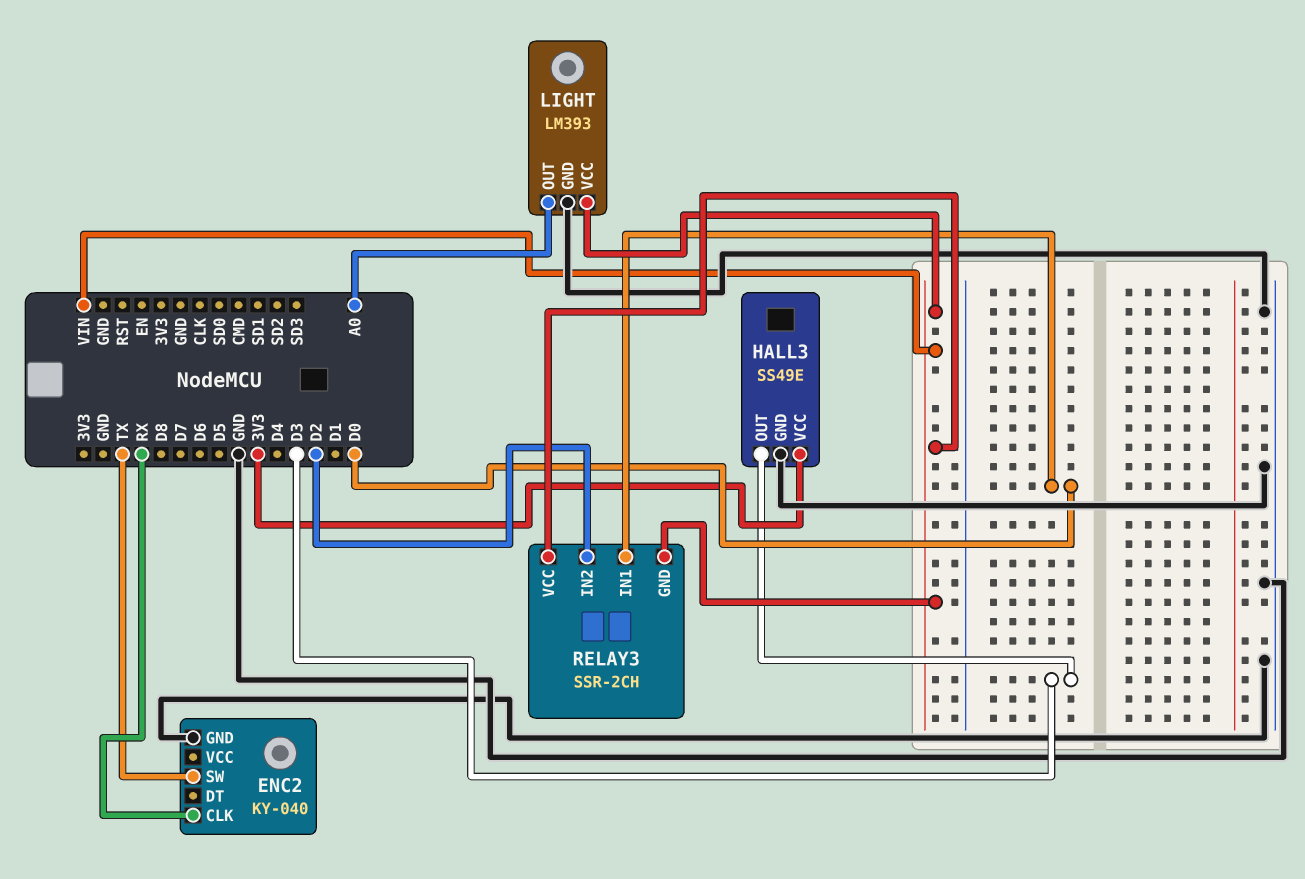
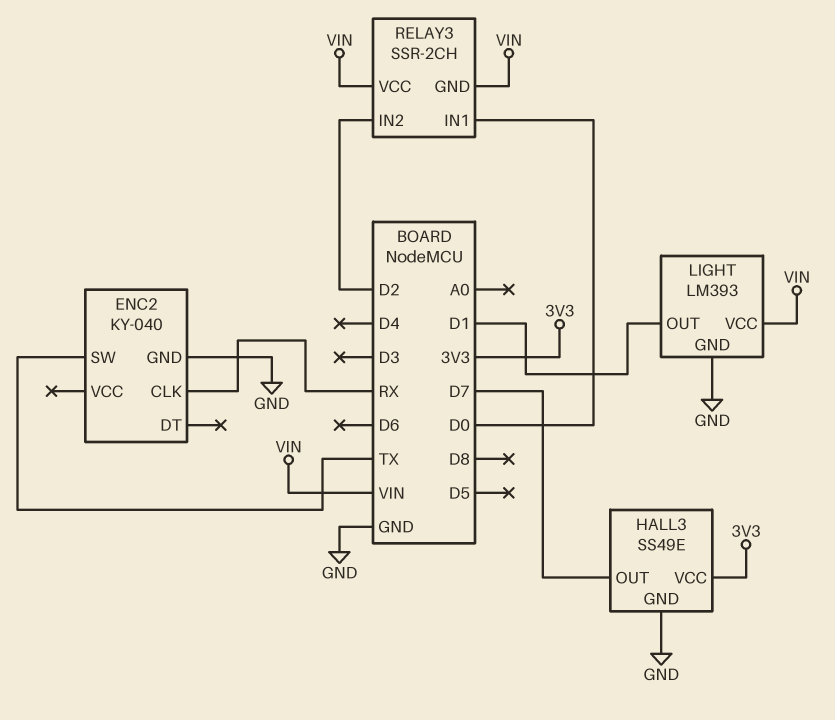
HALL3 pin OUT: D3 -> D7
LIGHT pin OUT: A0 -> D1

